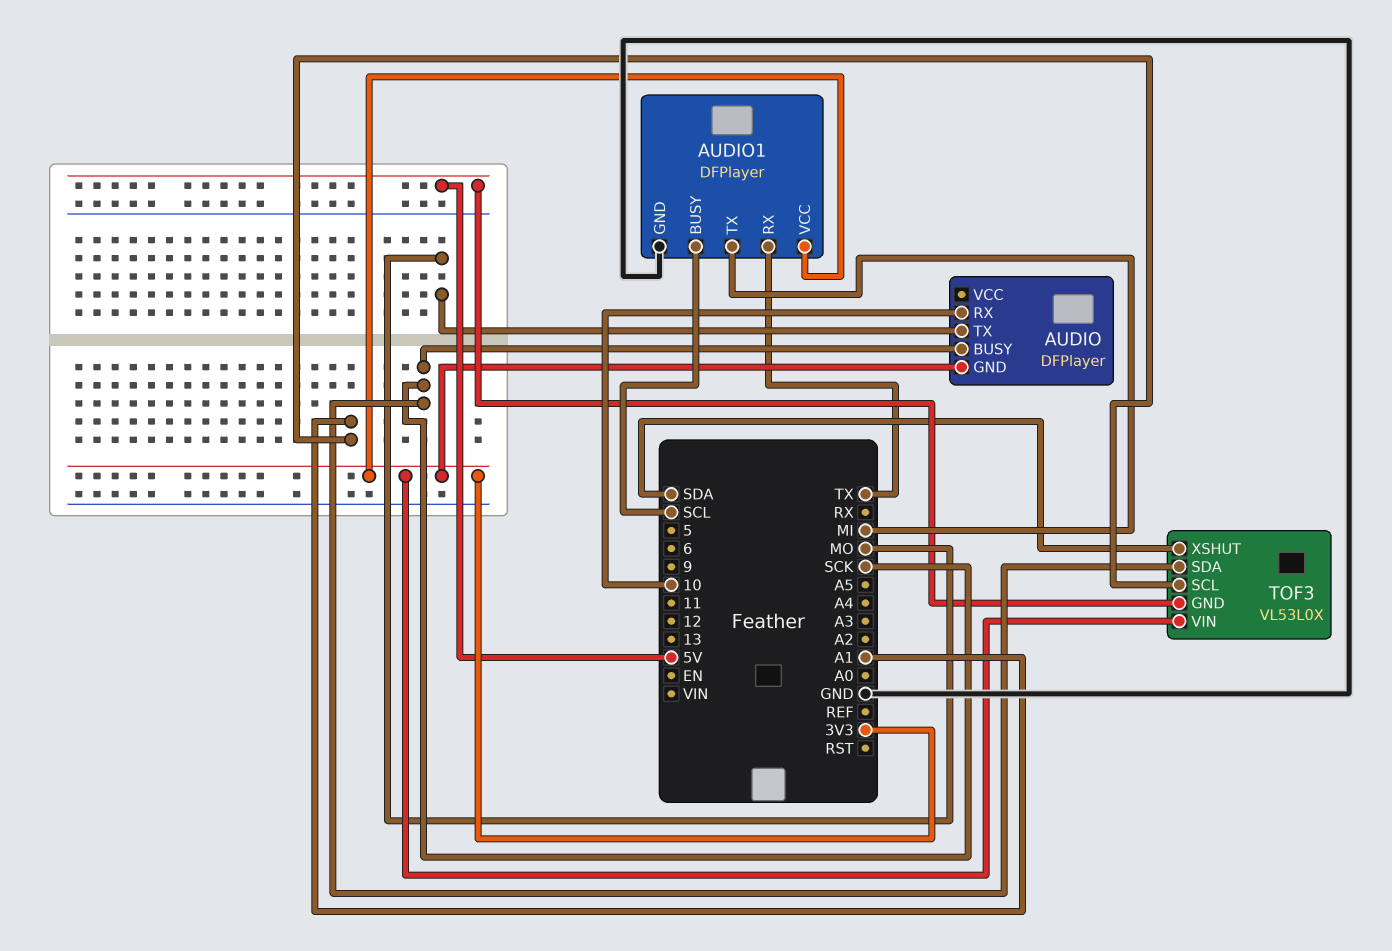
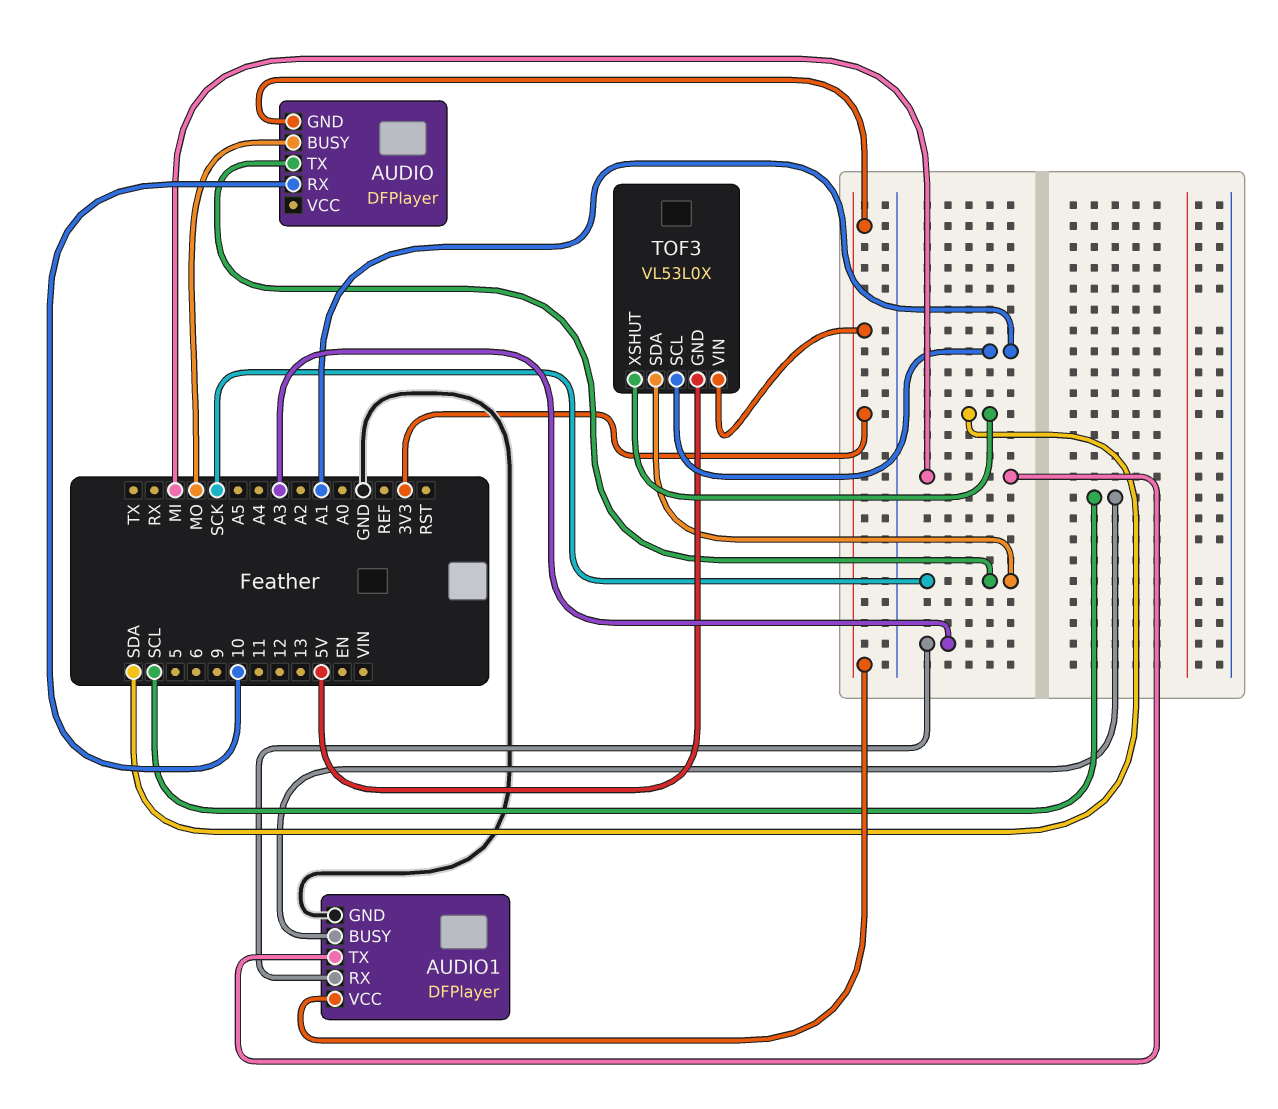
AUDIO pin BUSY: SCK -> MO
AUDIO pin TX: MO -> SCK
AUDIO1 pin RX: TX -> A3

